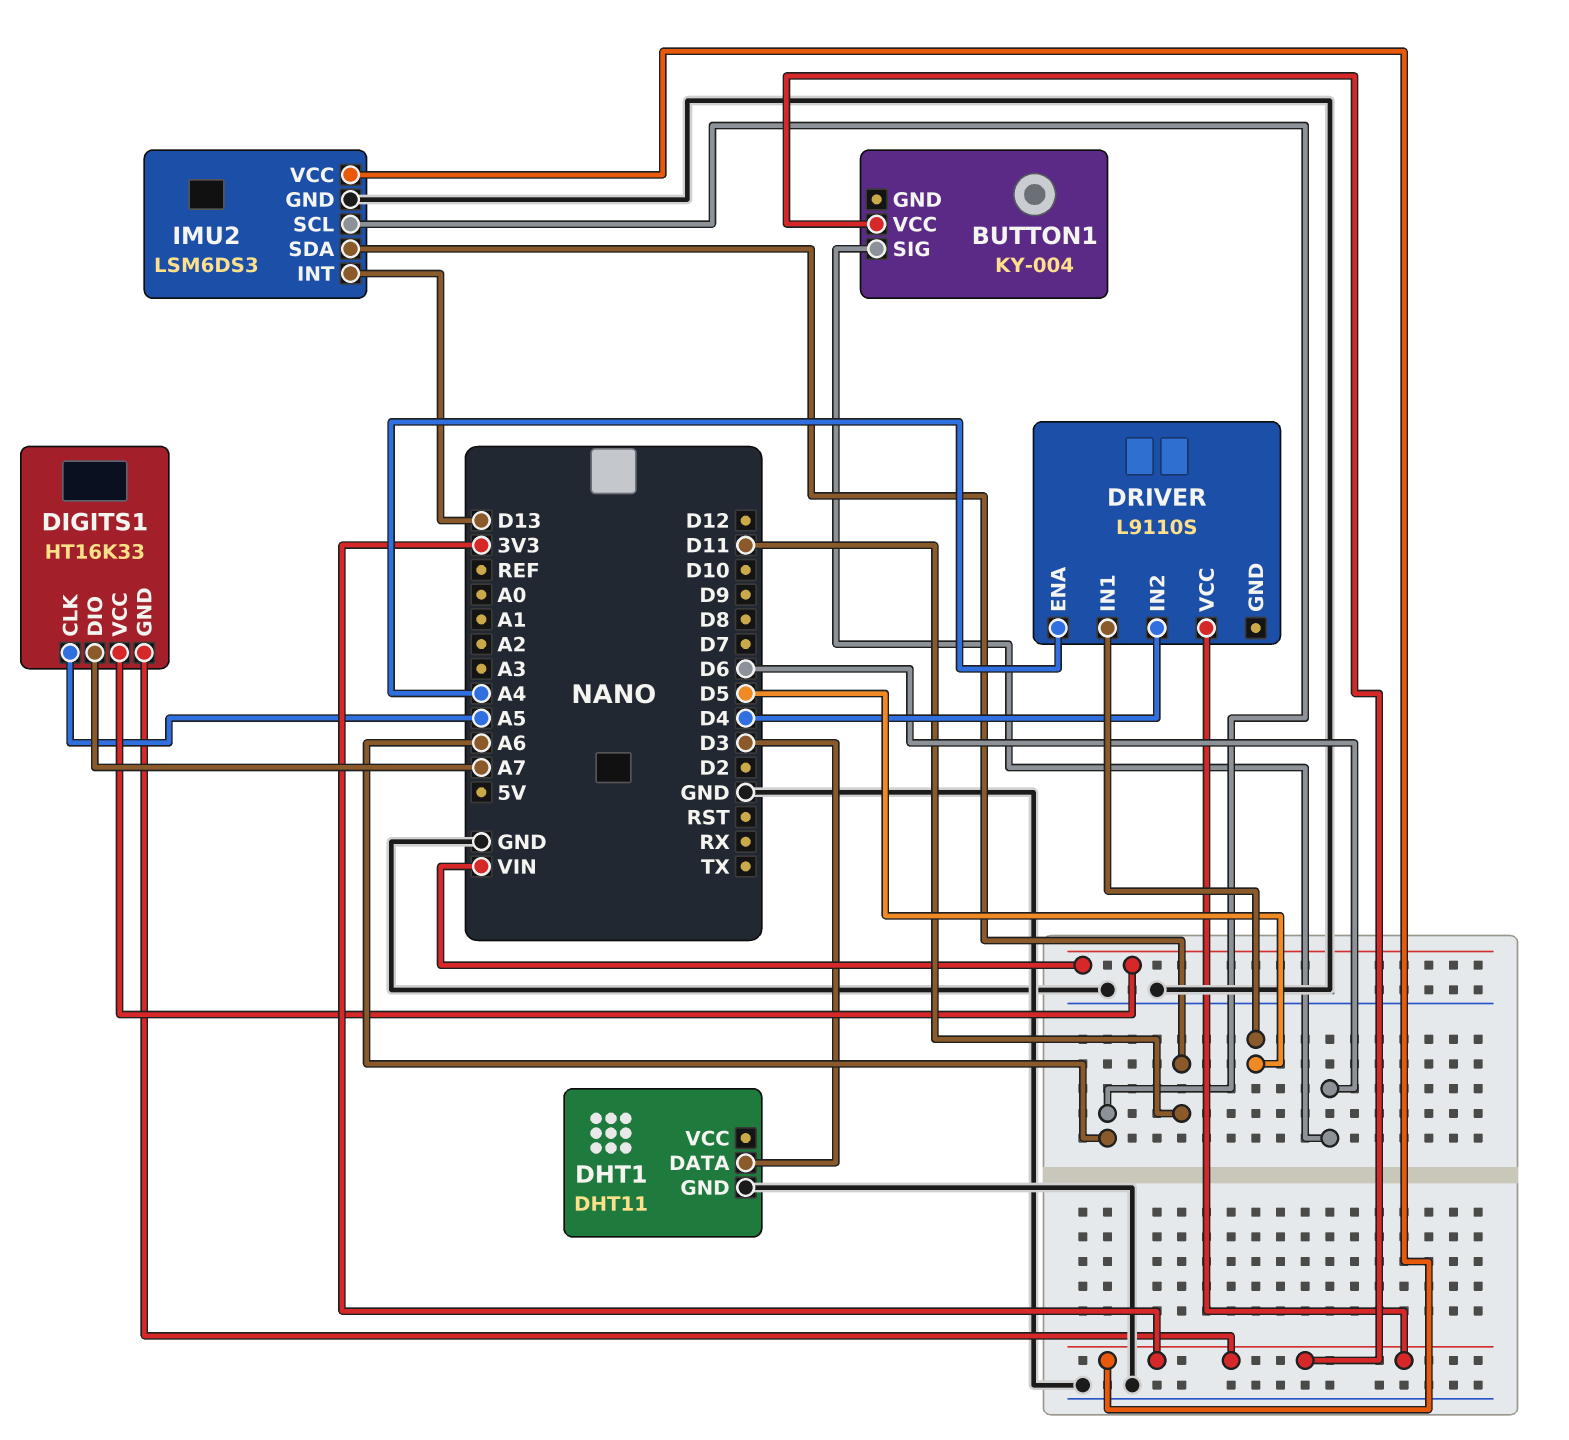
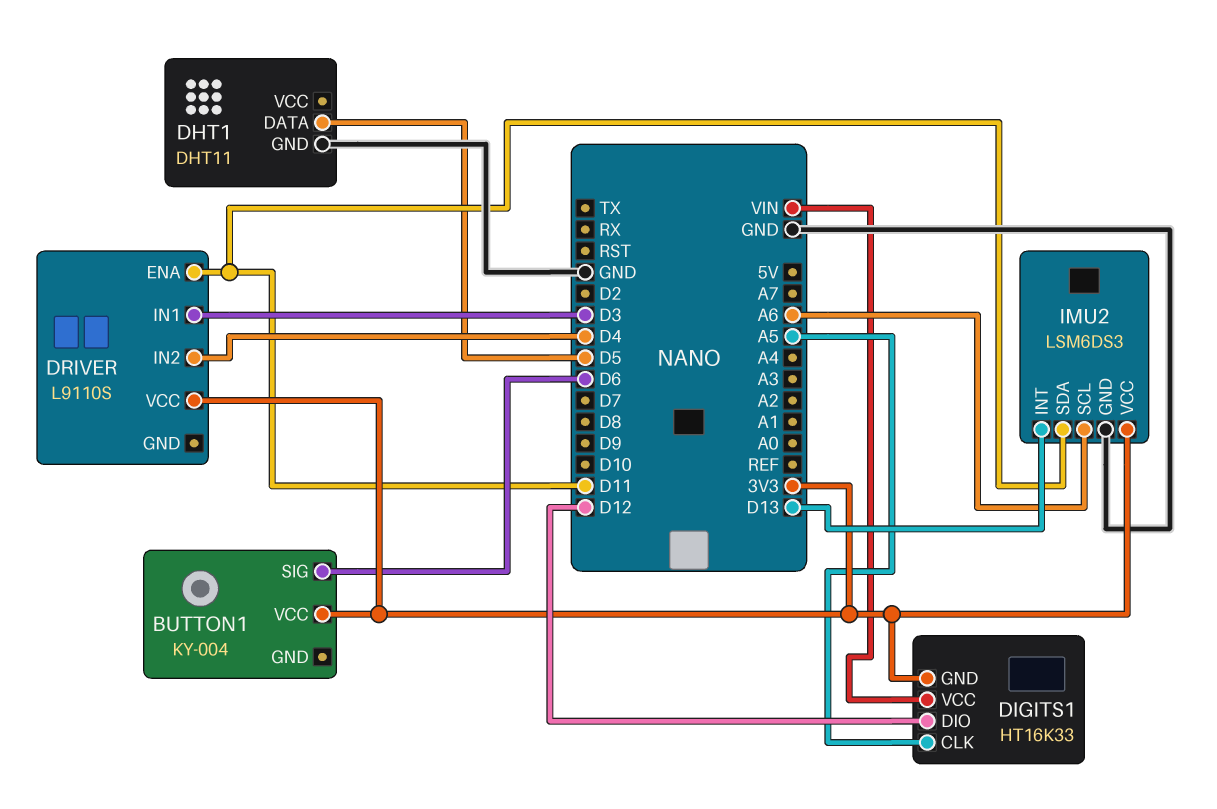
DHT1 pin DATA: D3 -> D5
DIGITS1 pin DIO: A7 -> D12
DRIVER pin ENA: A4 -> D11
DRIVER pin IN1: D5 -> D3

